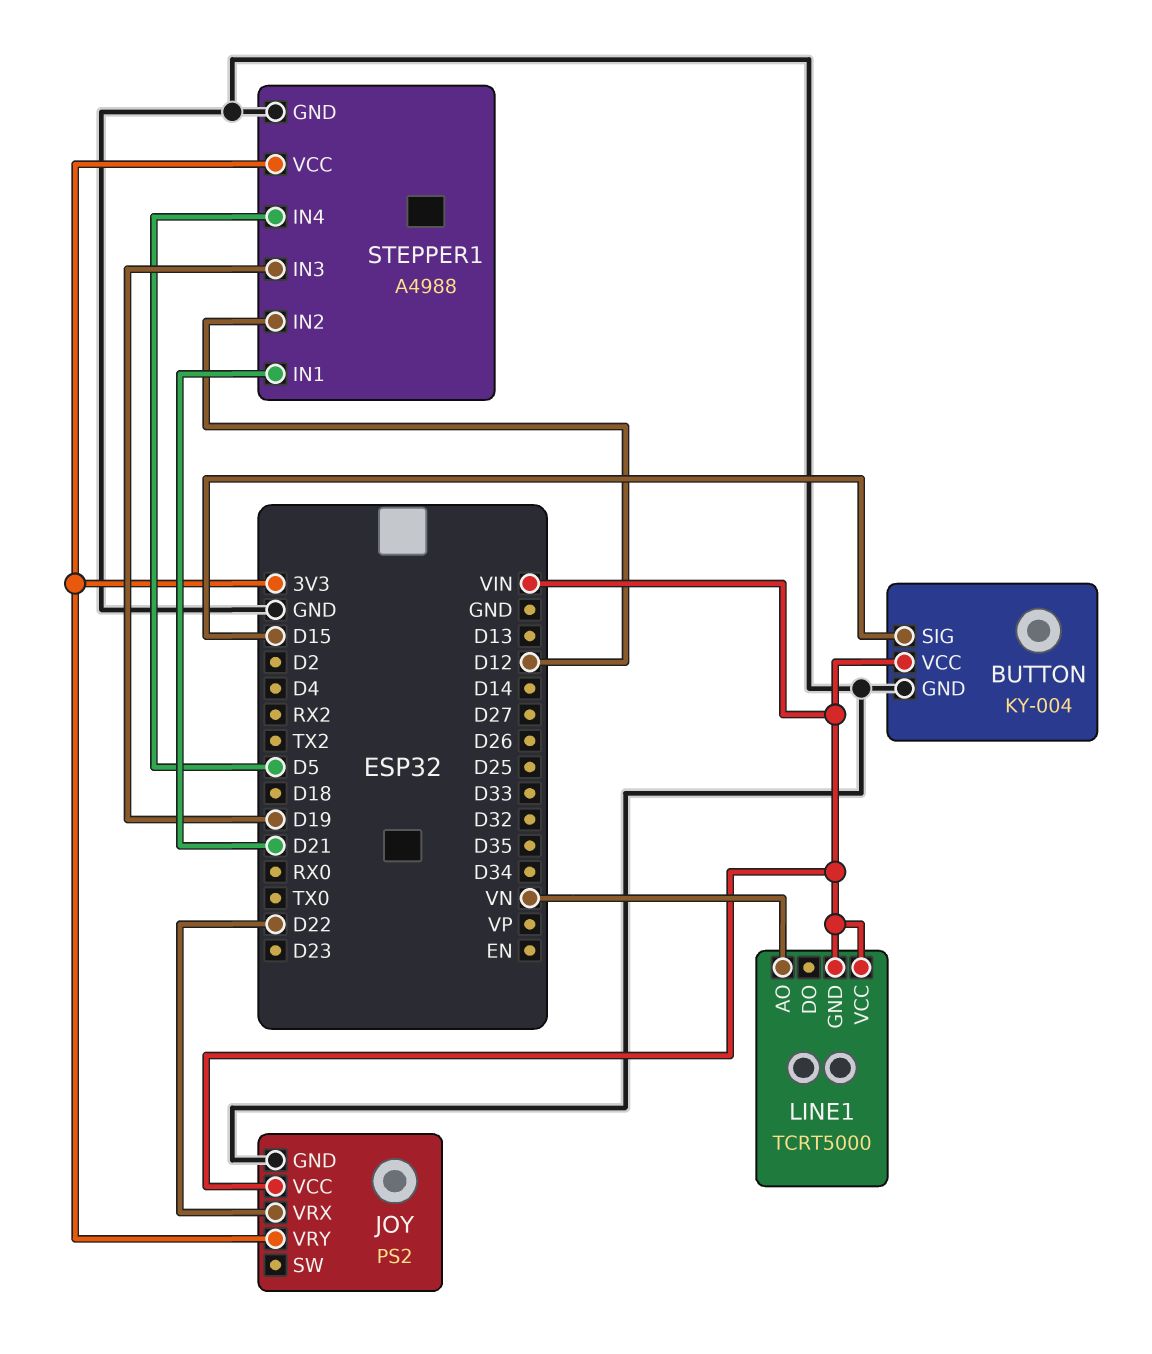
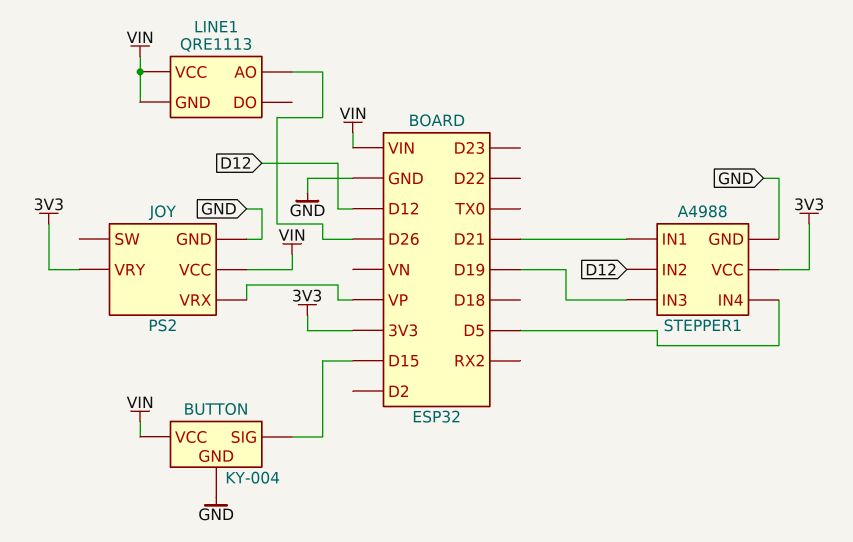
JOY pin VRX: D22 -> VP
LINE1: TCRT5000 -> QRE1113
LINE1 pin AO: VN -> D26

